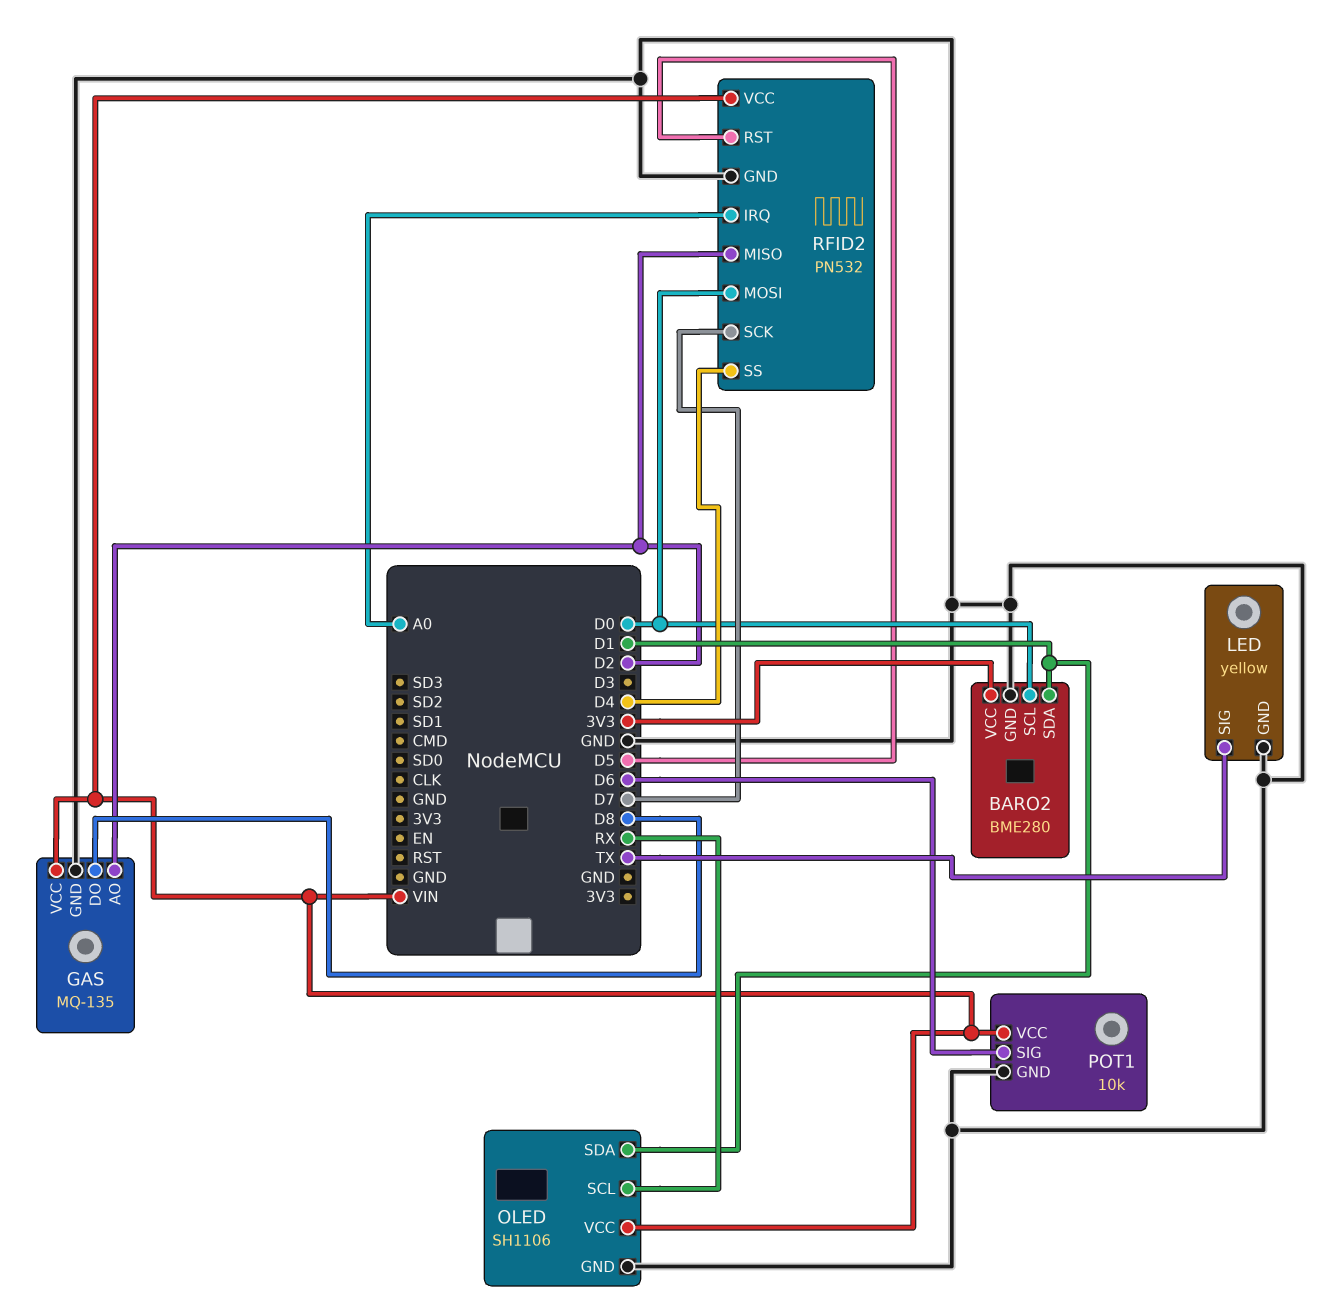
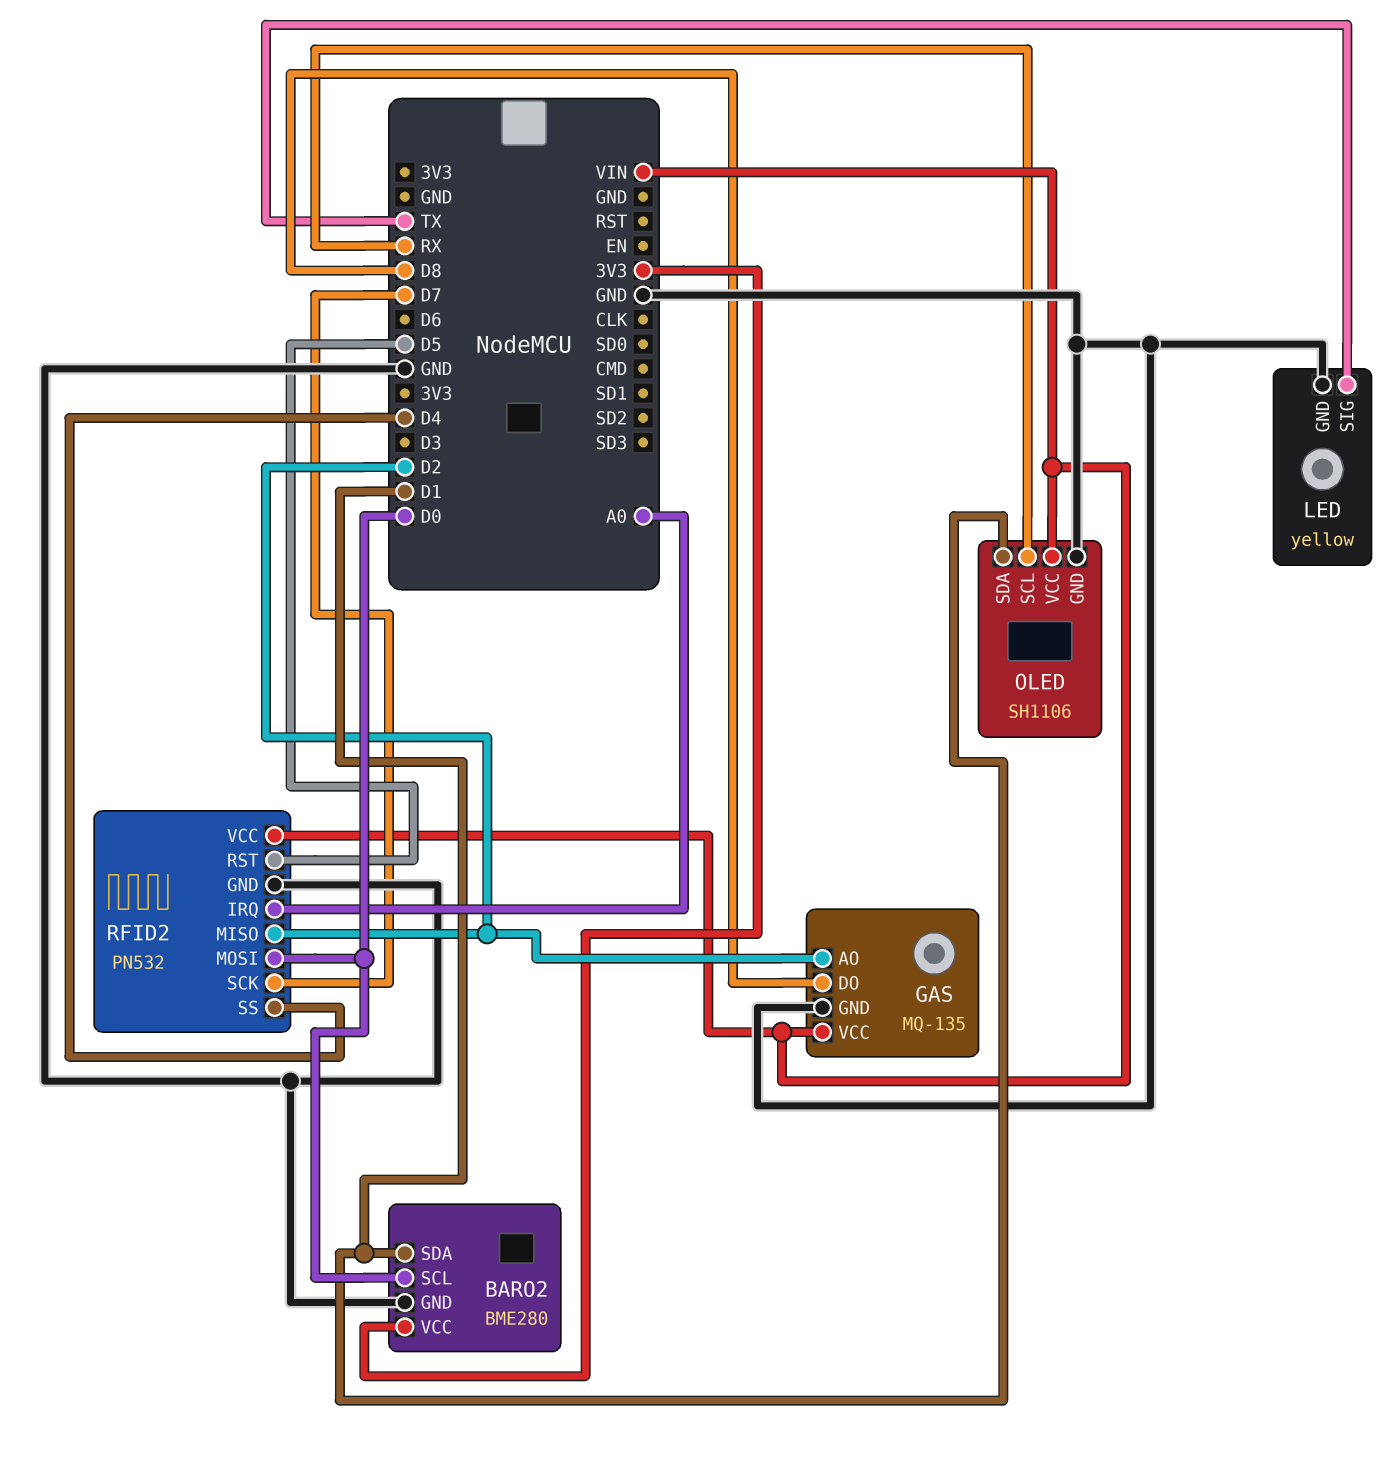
POT1: 10k -> none
POT1 pin GND: GND -> none
POT1 pin SIG: D6 -> none
POT1 pin VCC: VIN -> none

